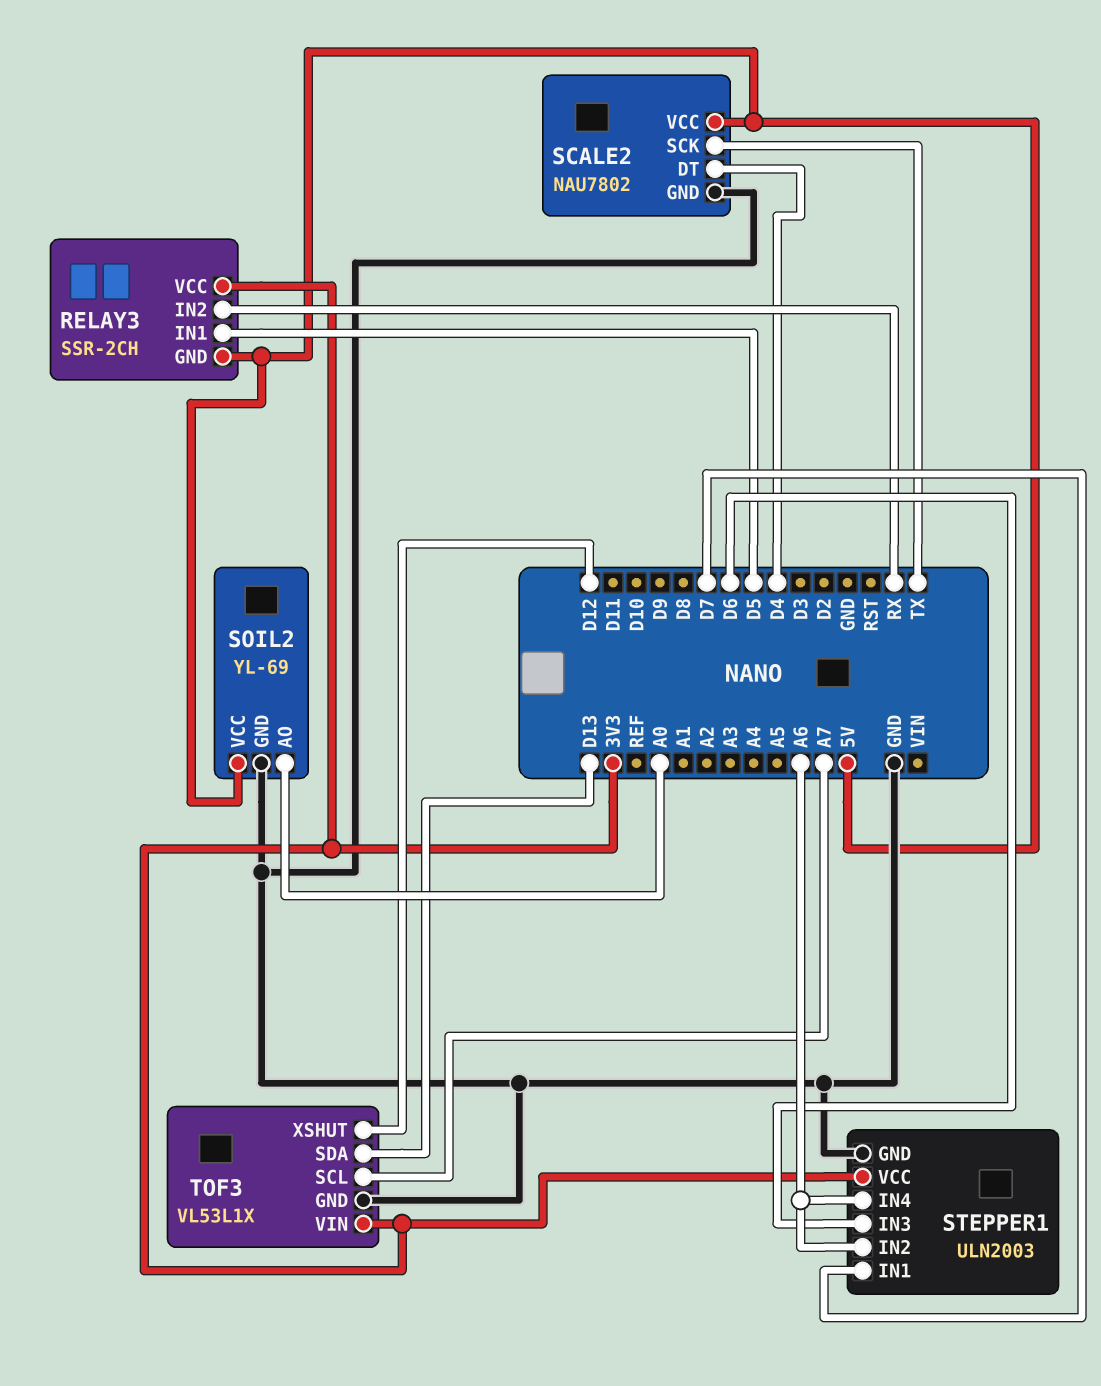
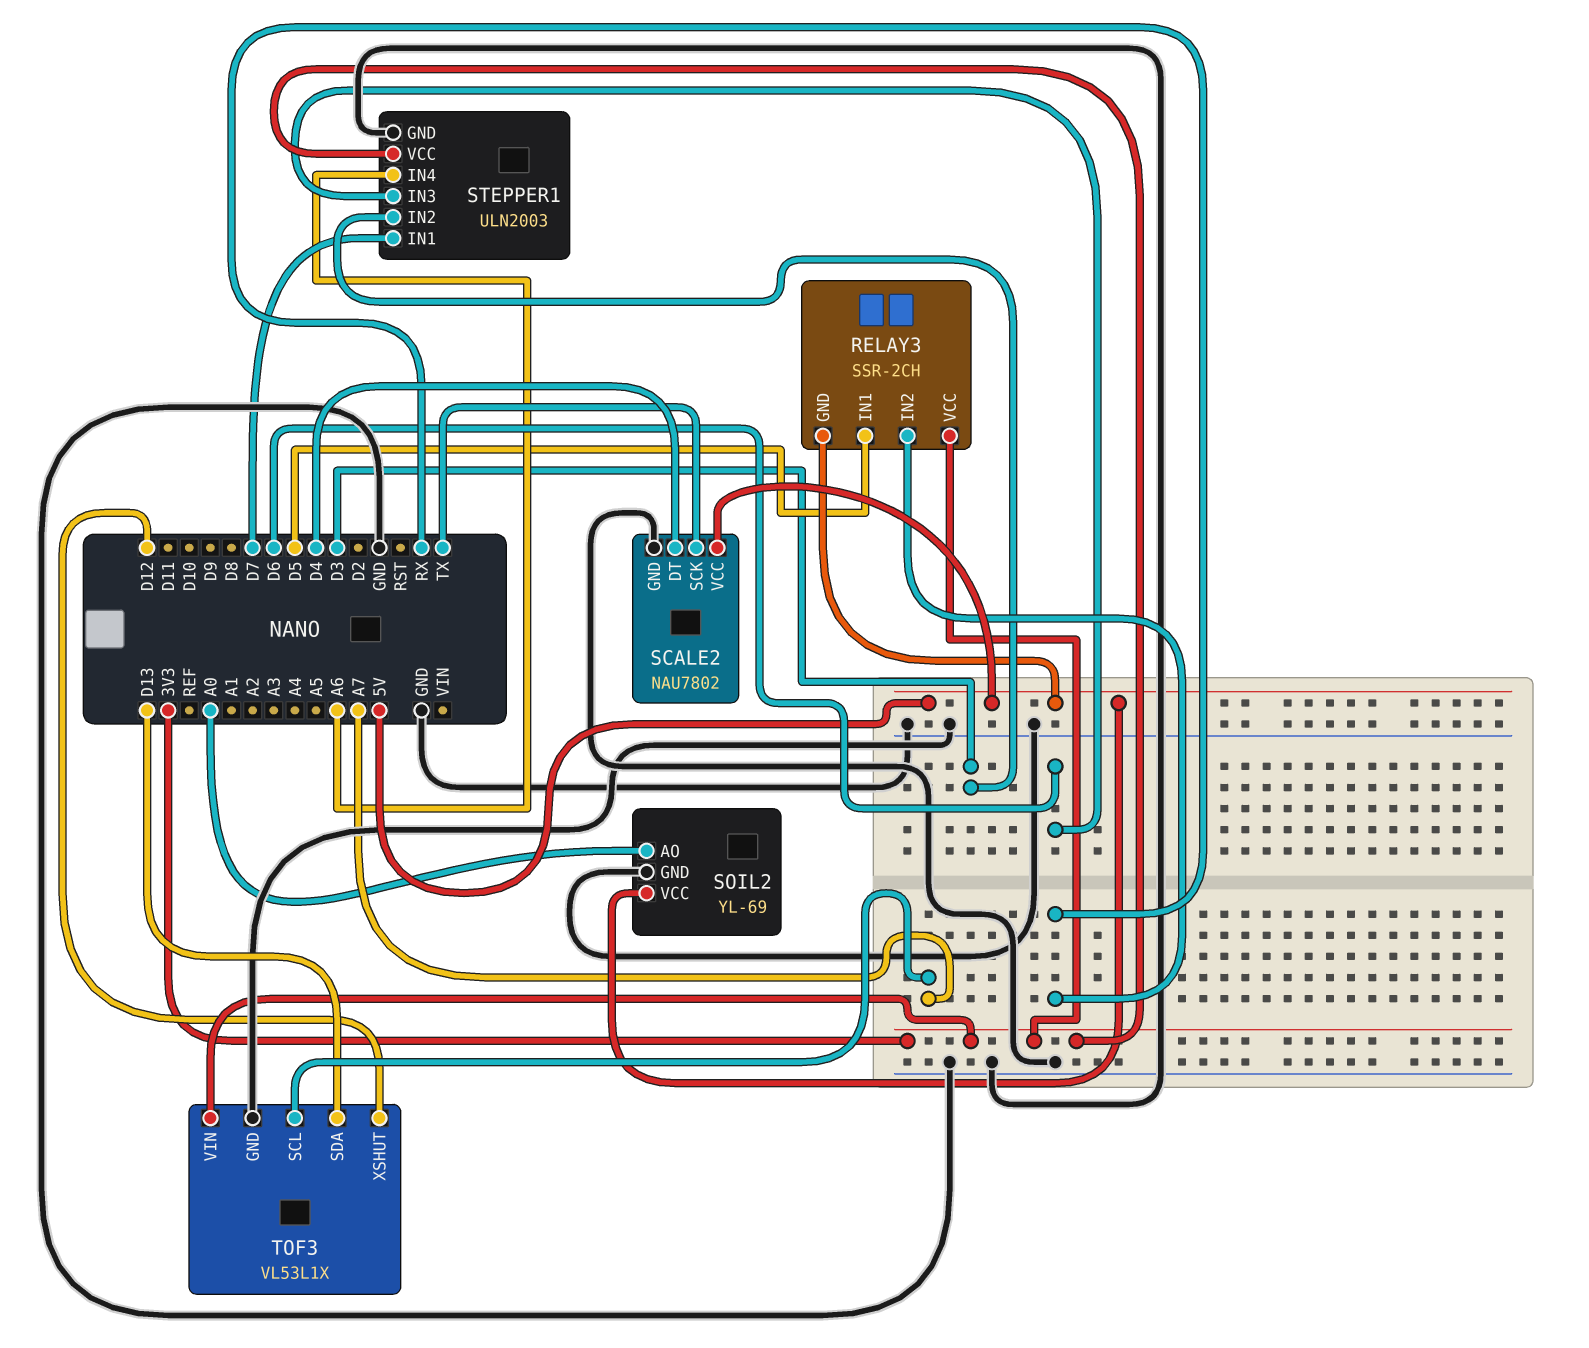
STEPPER1 pin IN2: A6 -> D3

